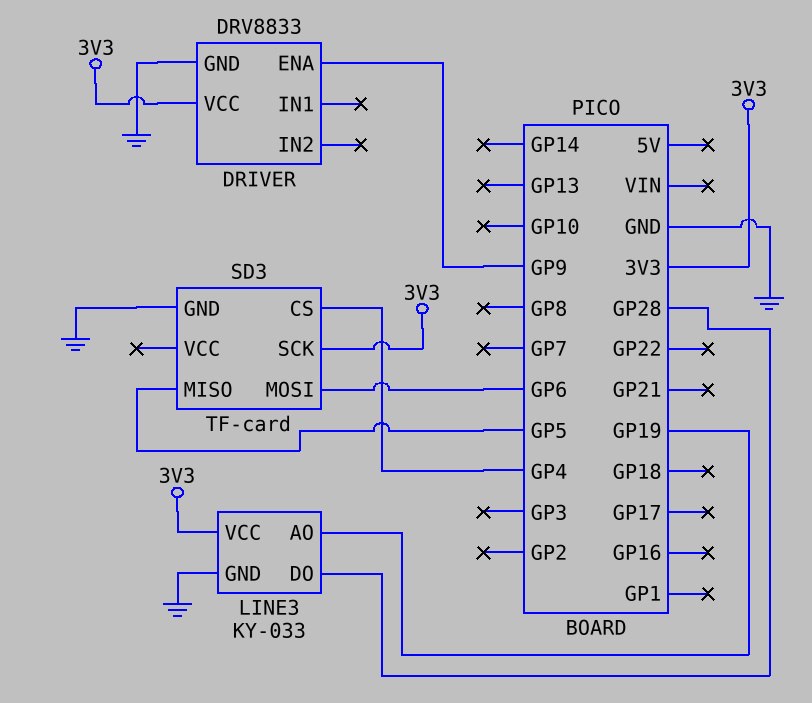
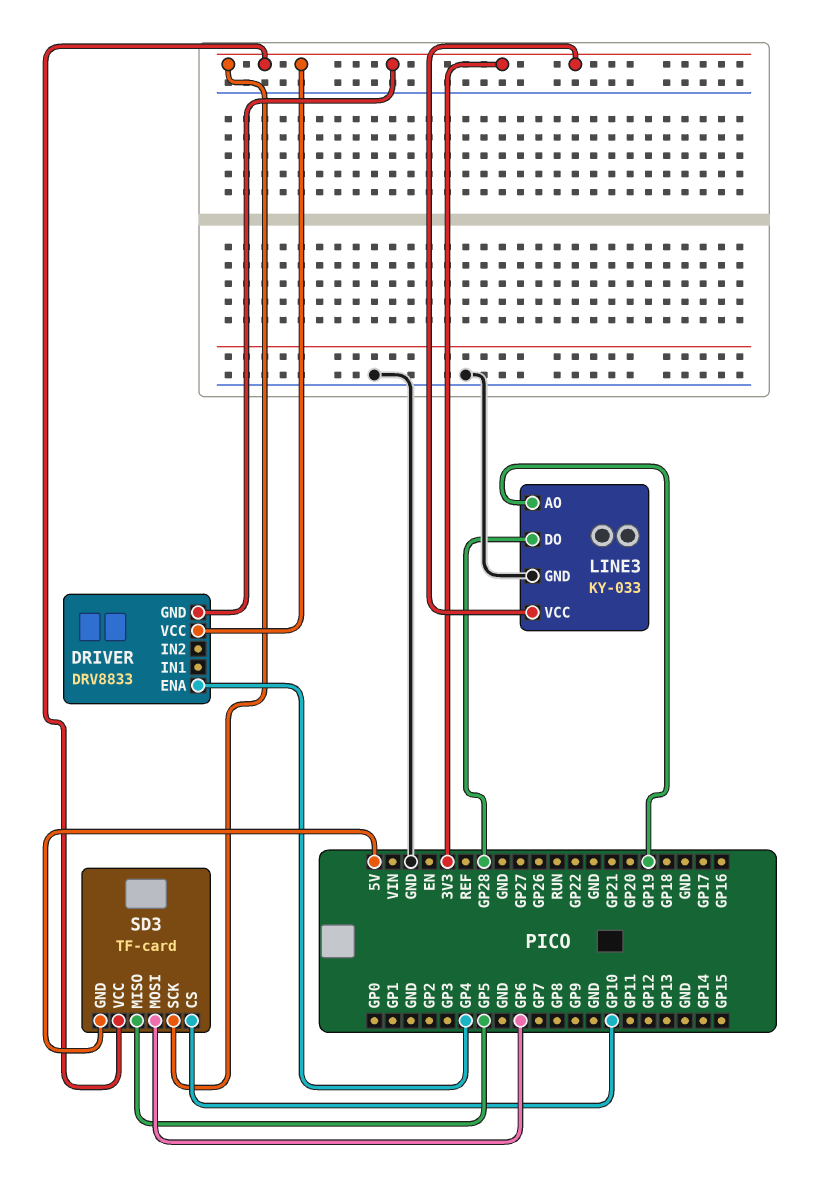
DRIVER pin ENA: GP9 -> GP4
DRIVER pin GND: GND -> 3V3
SD3 pin CS: GP4 -> GP10
SD3 pin GND: GND -> 5V
SD3 pin VCC: none -> 3V3

